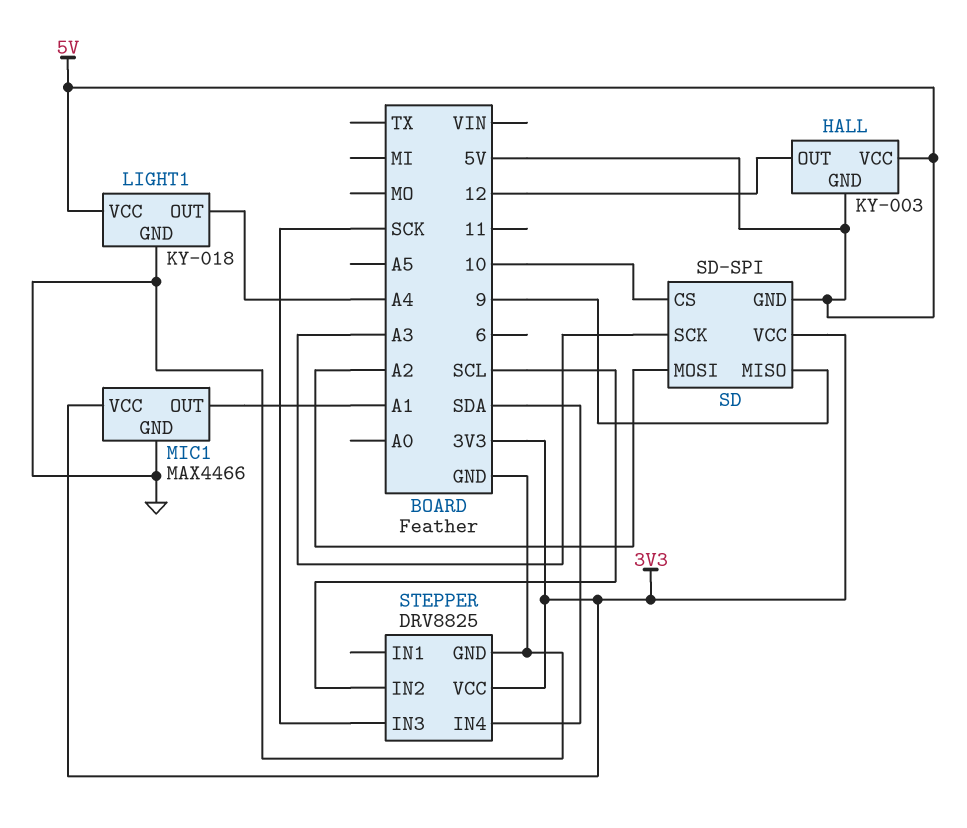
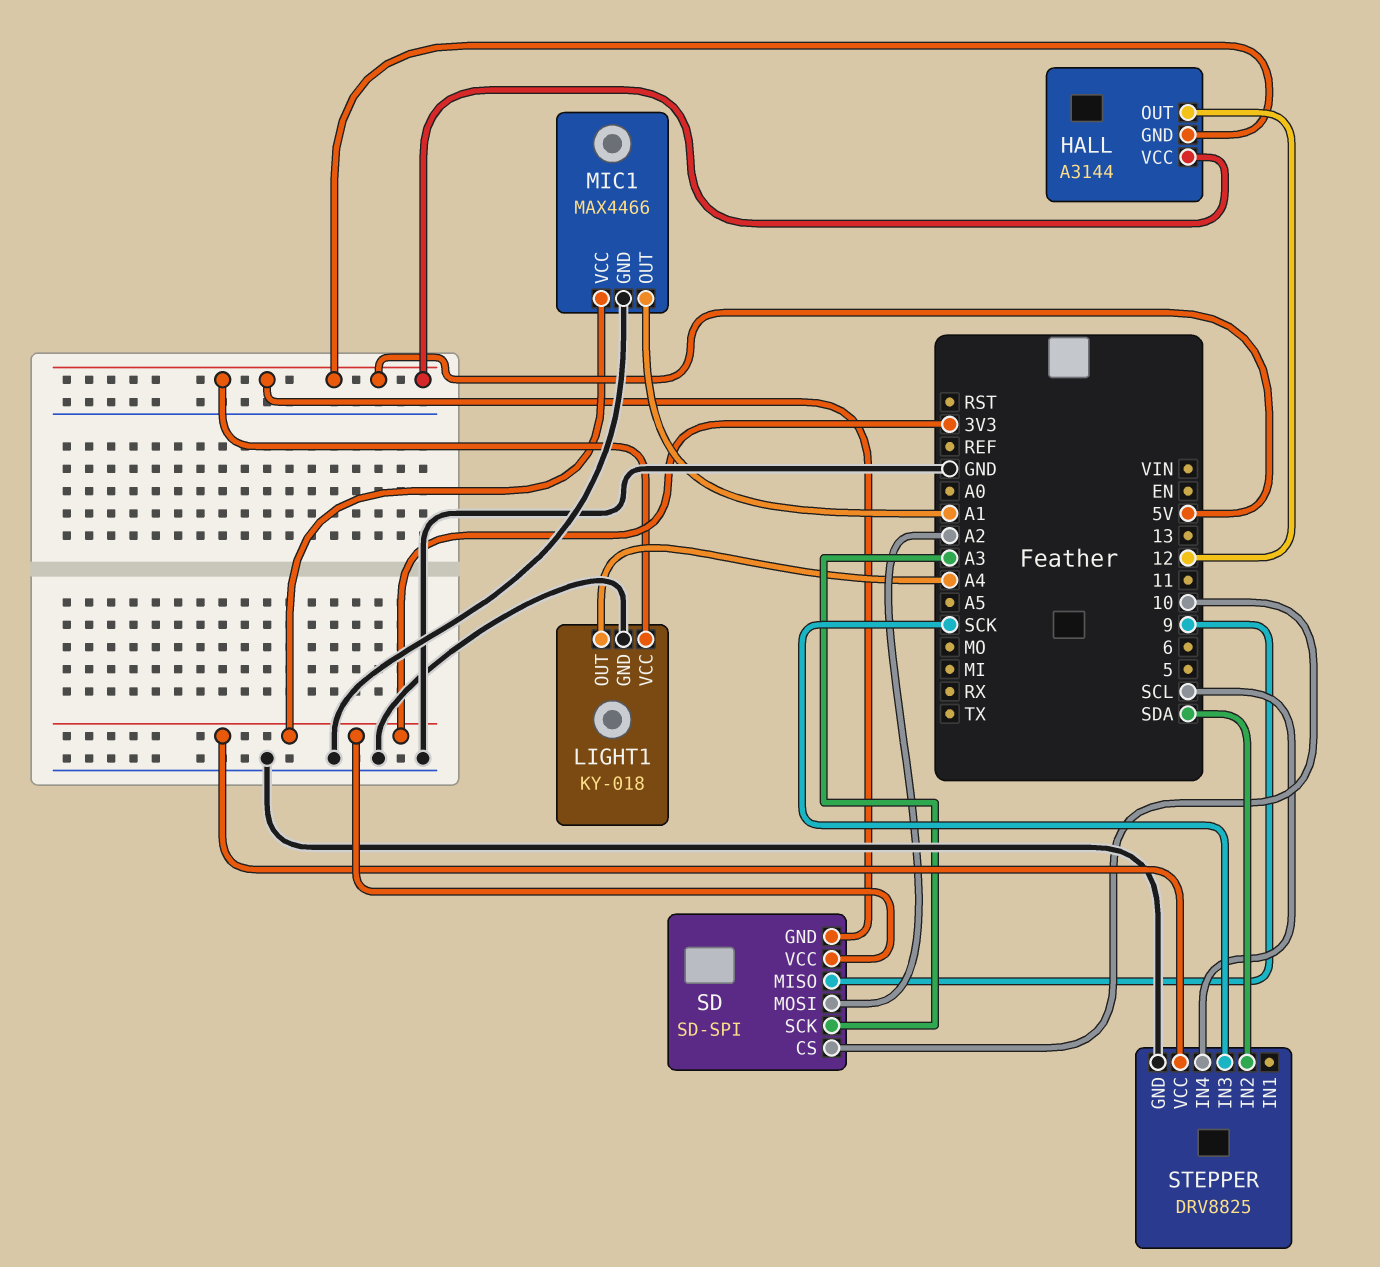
HALL: KY-003 -> A3144
STEPPER pin IN2: SCL -> SDA
STEPPER pin IN4: SDA -> SCL

